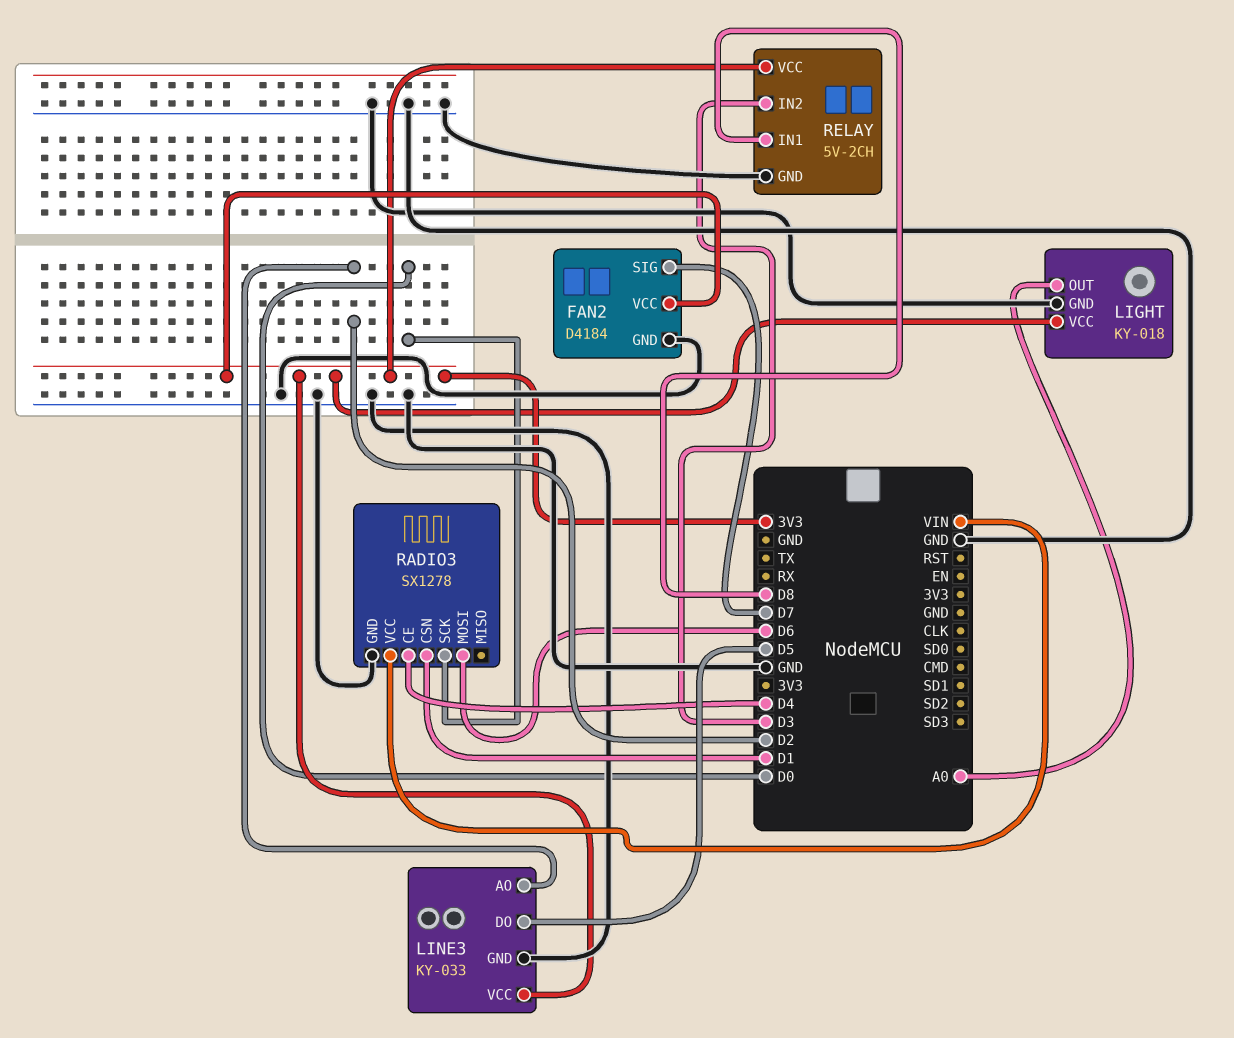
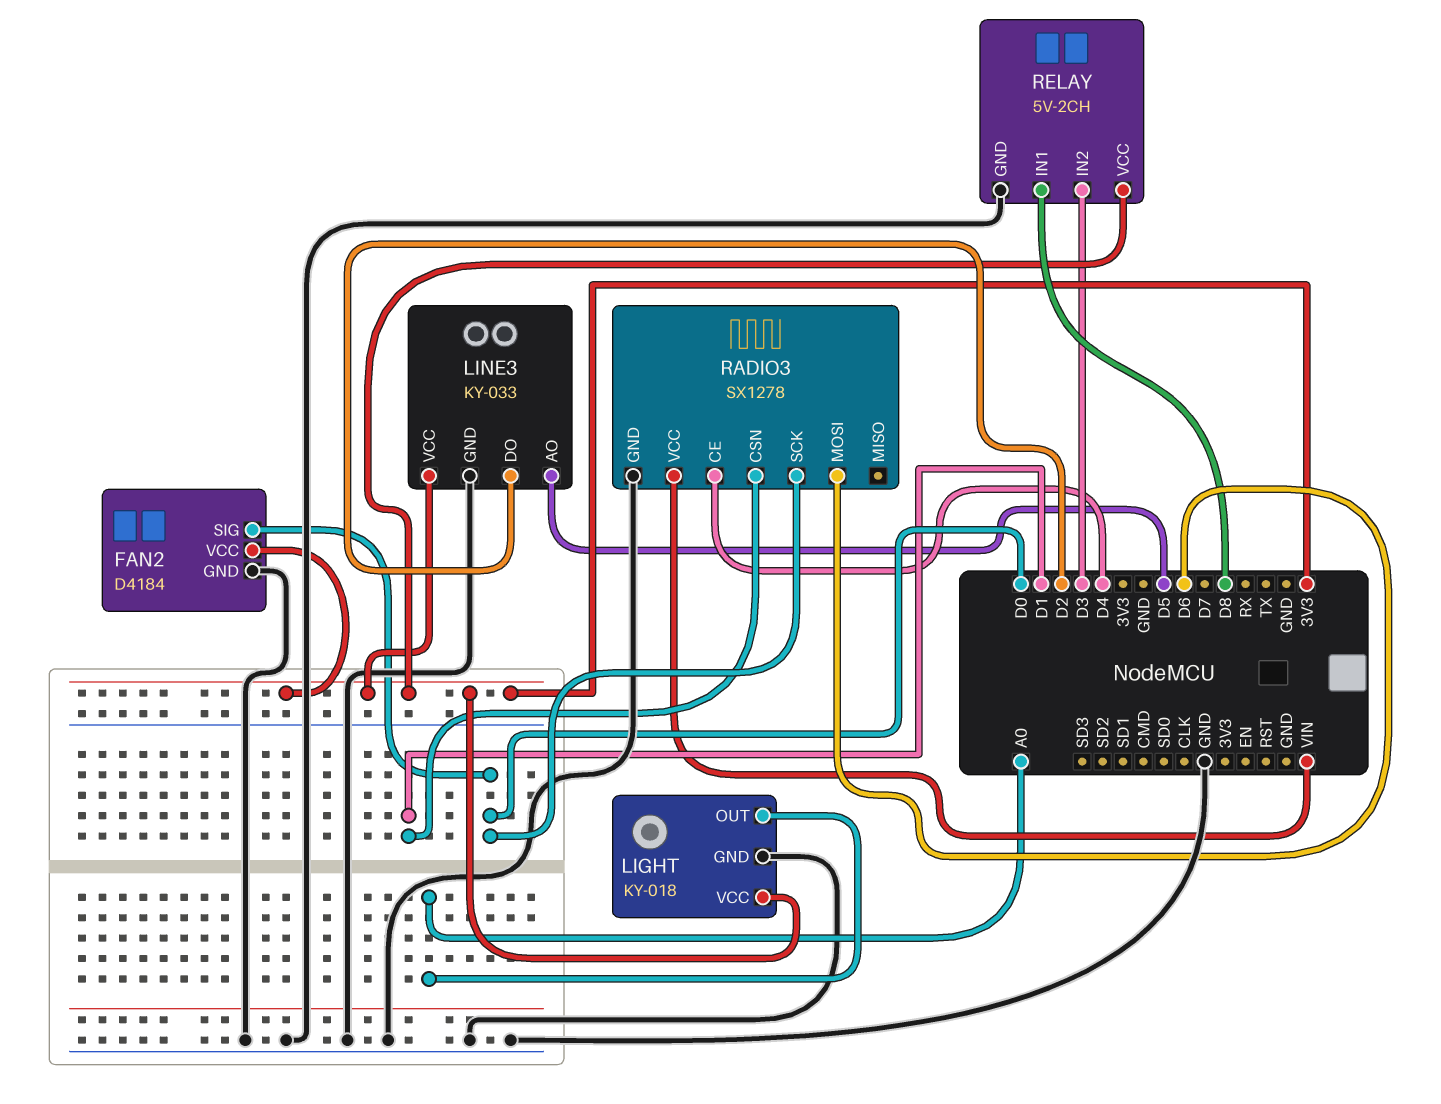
FAN2 pin SIG: D7 -> D0
LINE3 pin AO: D2 -> D5
LINE3 pin DO: D5 -> D2

